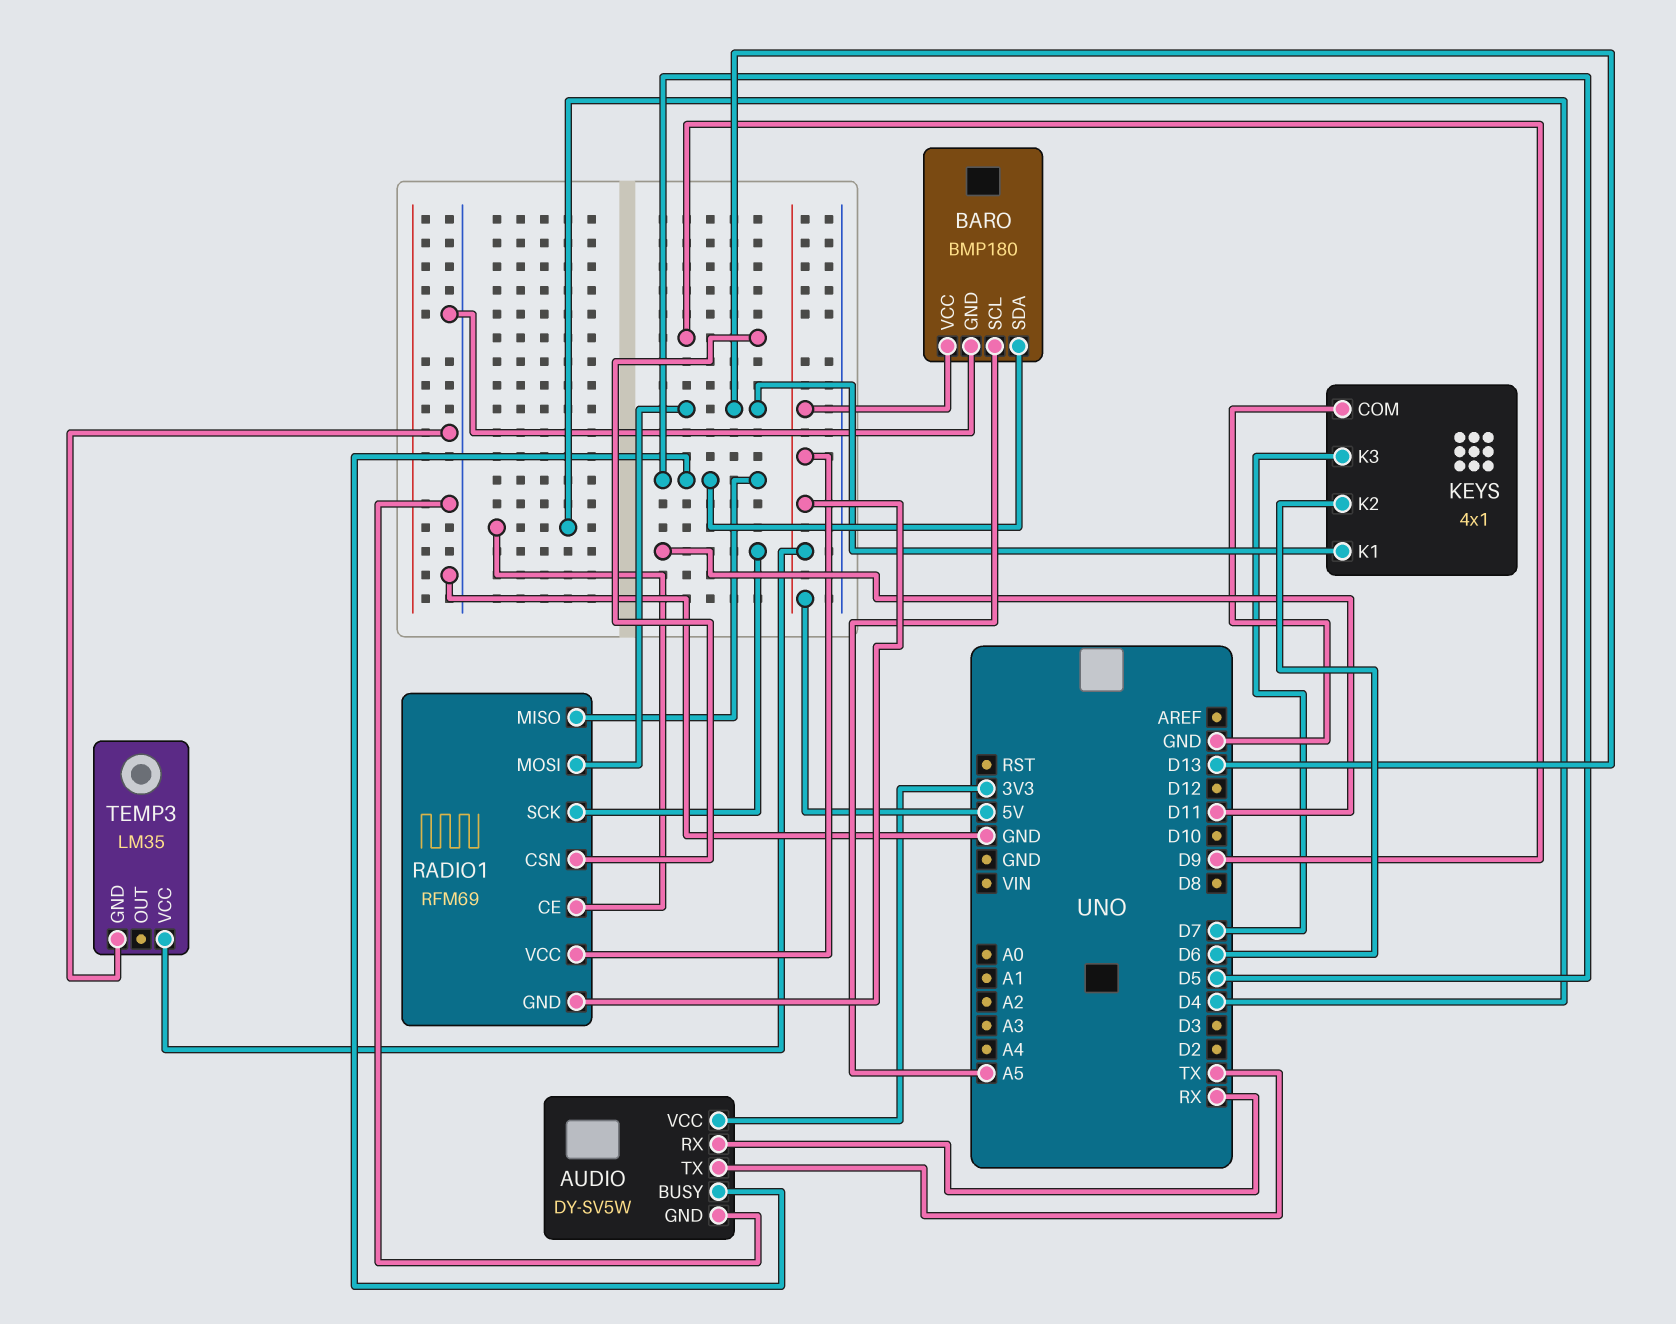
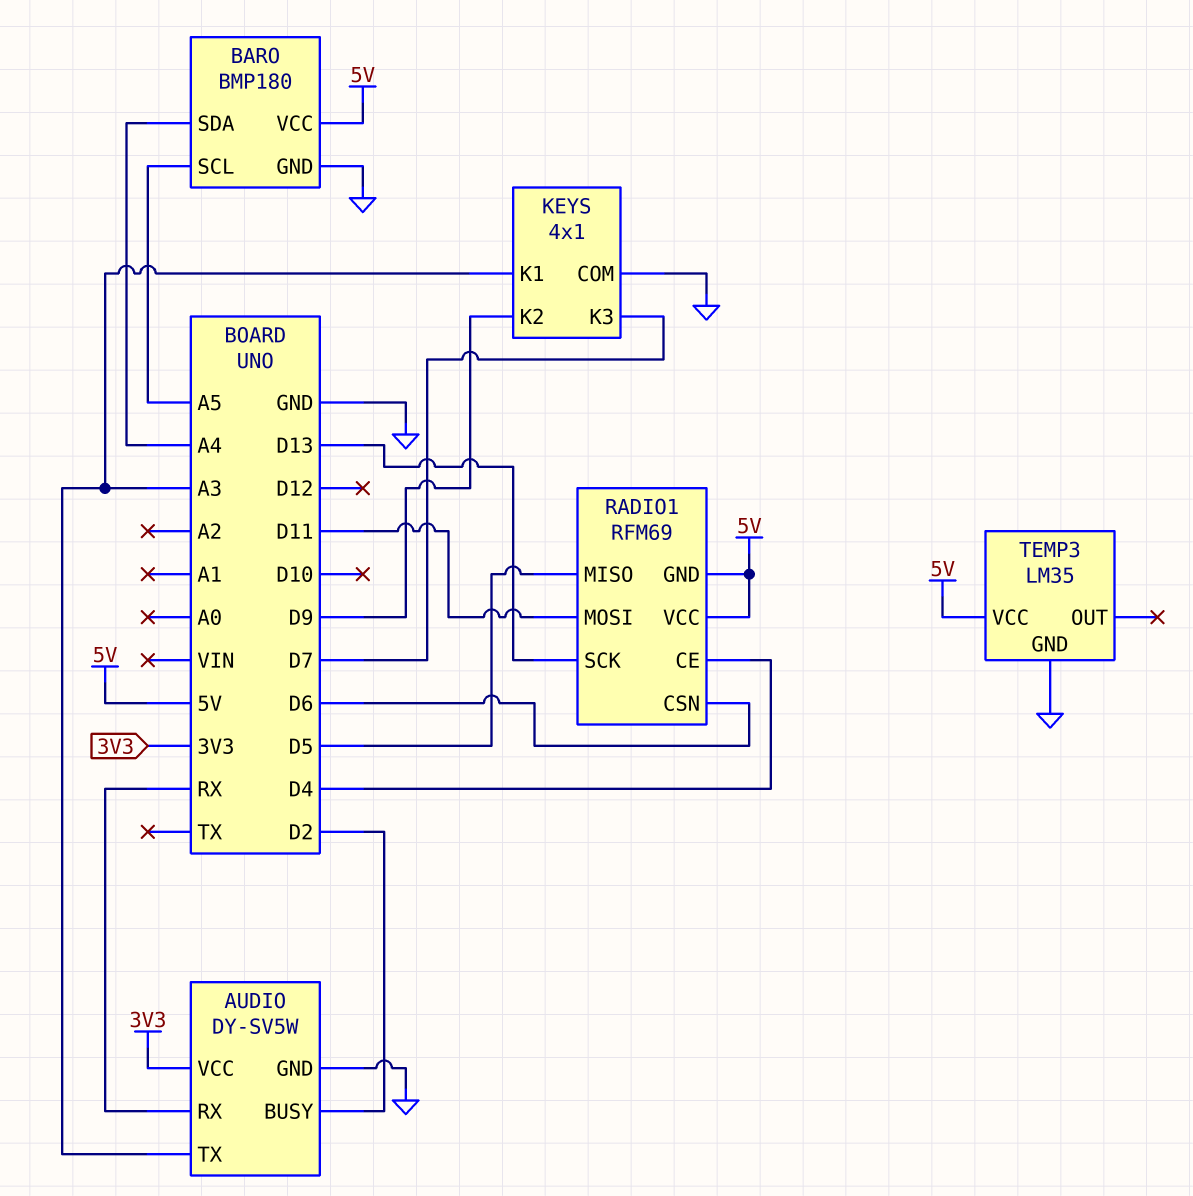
AUDIO pin BUSY: D5 -> D2
AUDIO pin TX: TX -> A3
BARO pin SDA: D5 -> A4
KEYS pin K1: D13 -> A3
KEYS pin K2: D6 -> D9
RADIO1 pin CSN: D9 -> D6
RADIO1 pin MOSI: D13 -> D11
RADIO1 pin SCK: D11 -> D13

